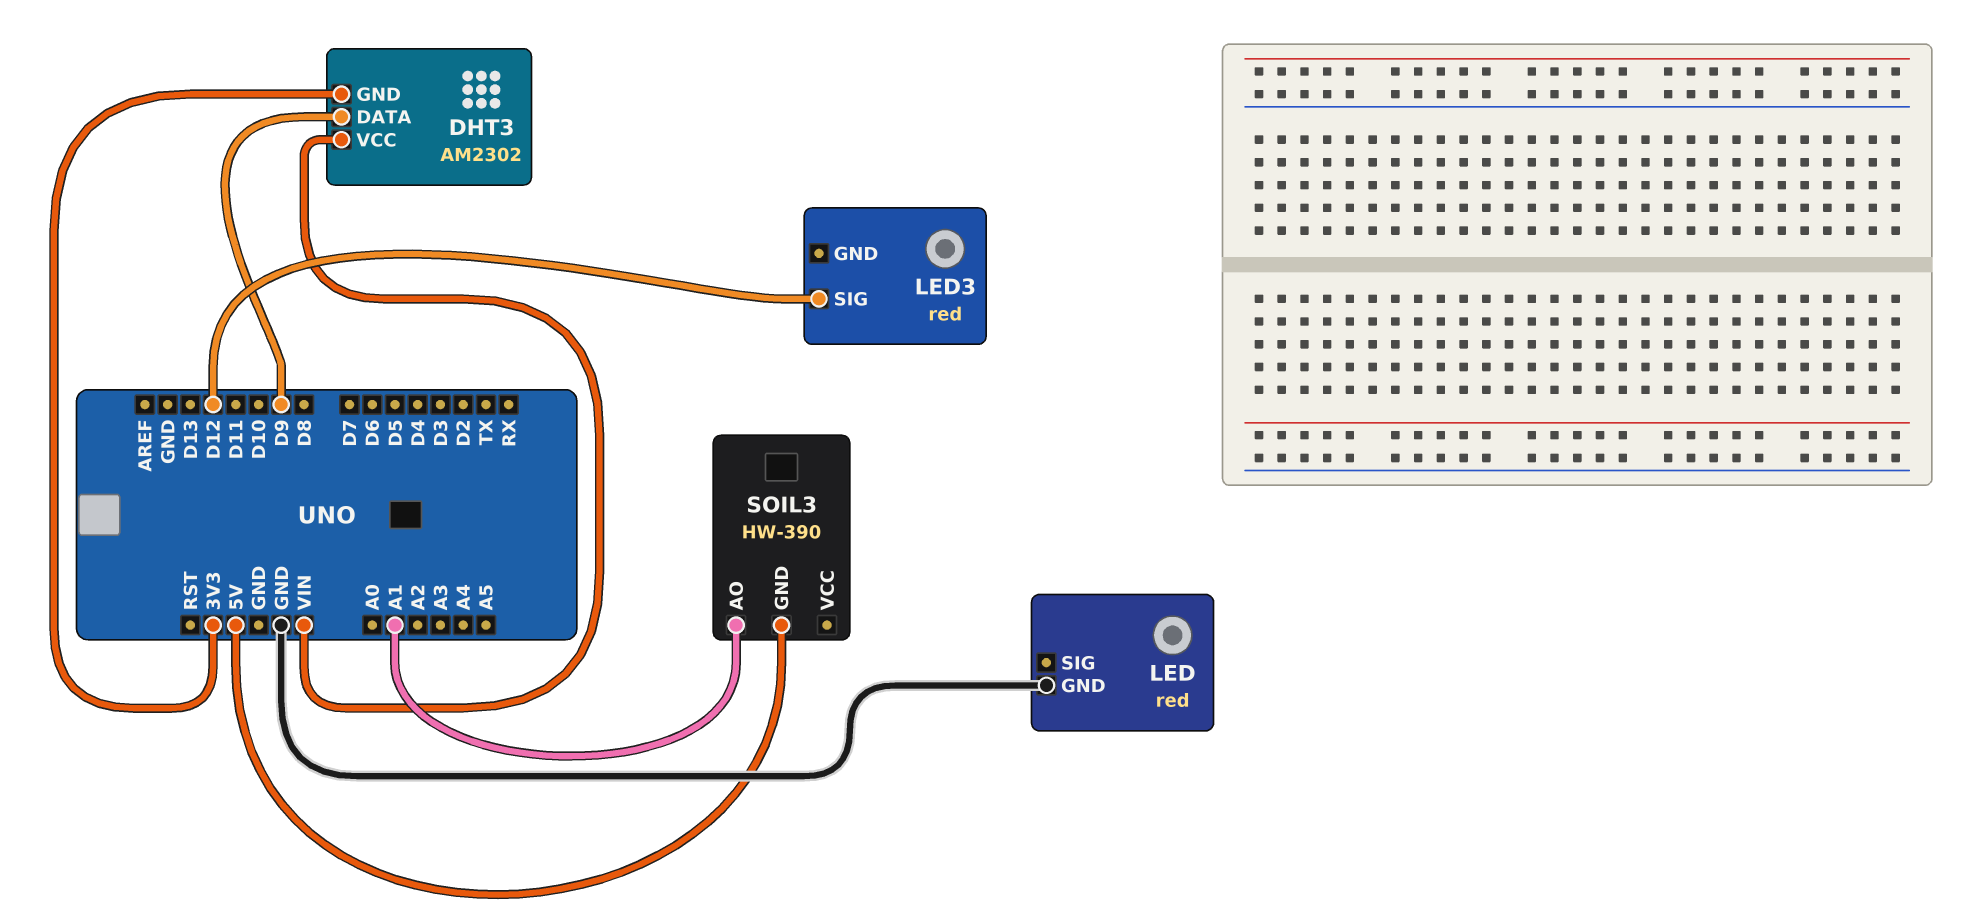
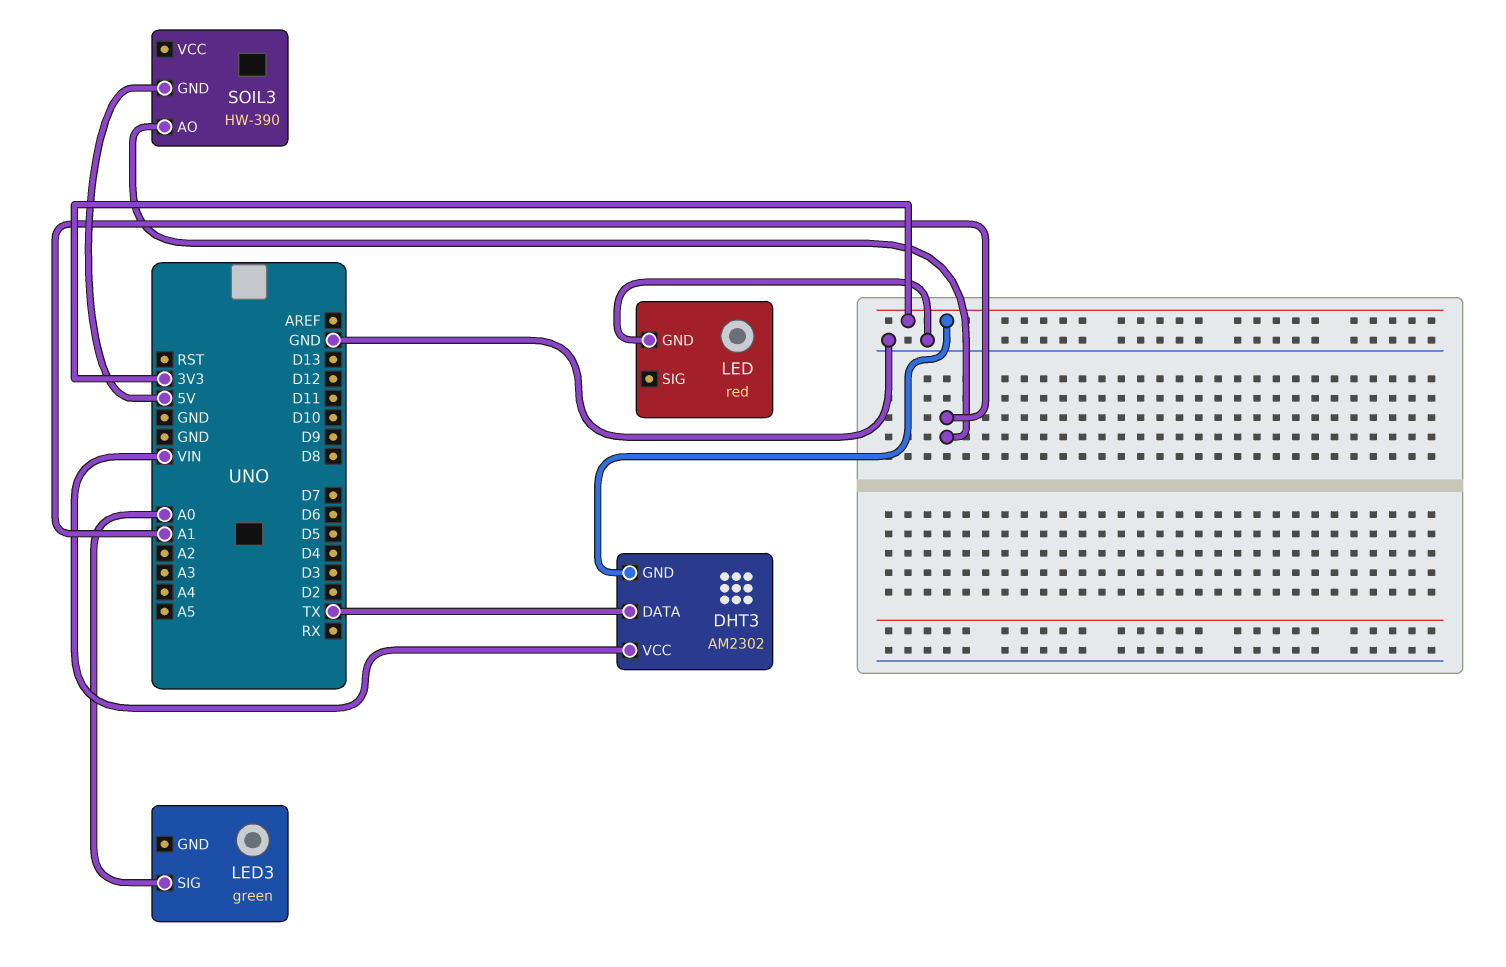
DHT3 pin DATA: D9 -> TX
LED3: red -> green
LED3 pin SIG: D12 -> A0

